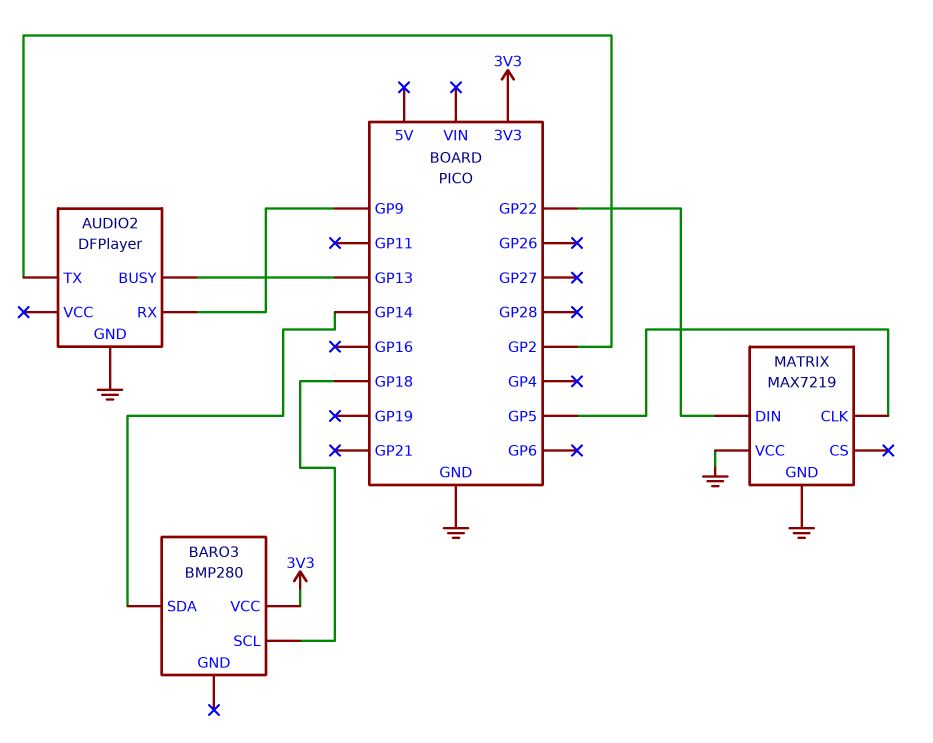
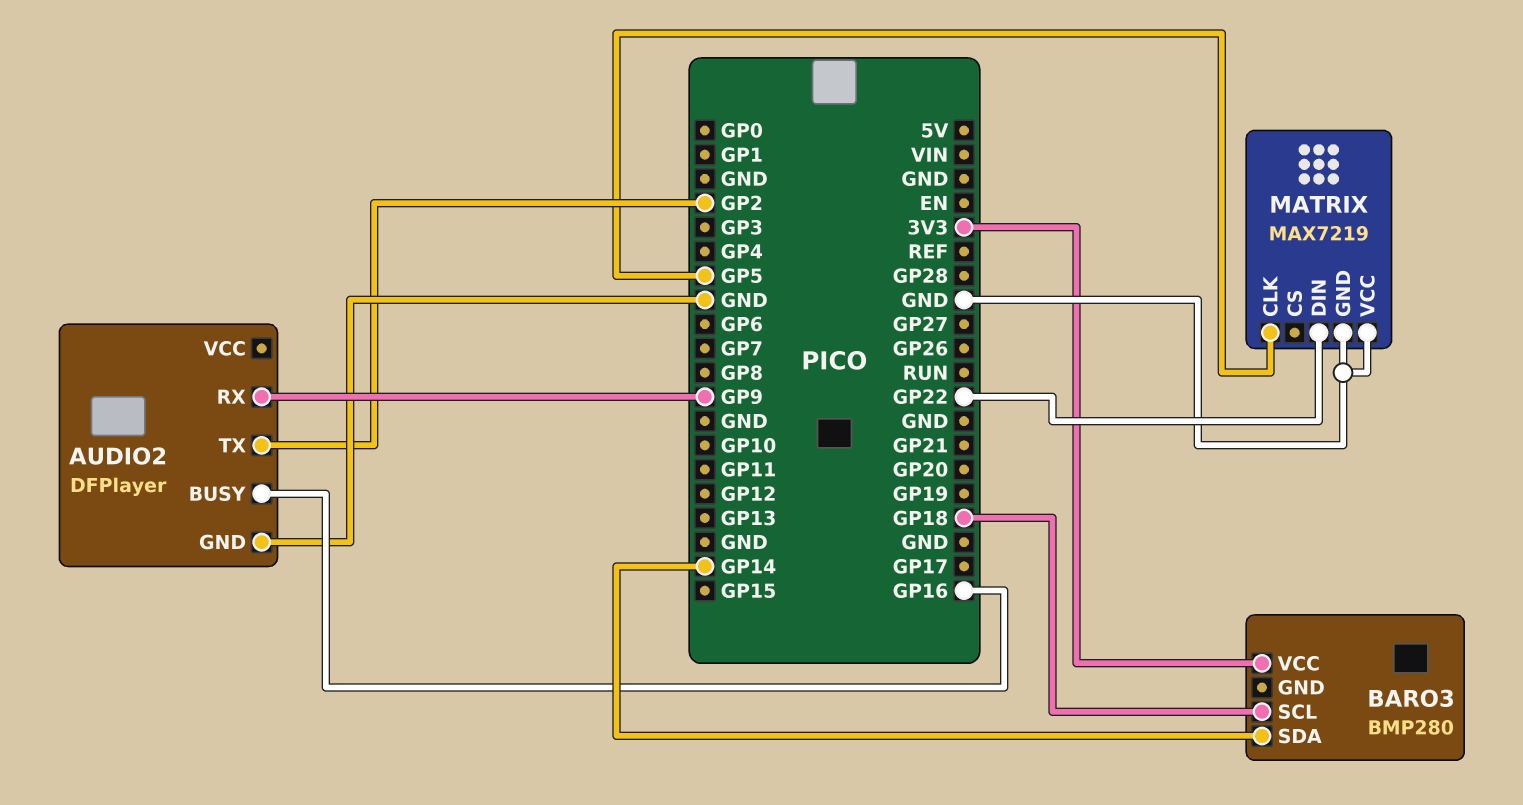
AUDIO2 pin BUSY: GP13 -> GP16

